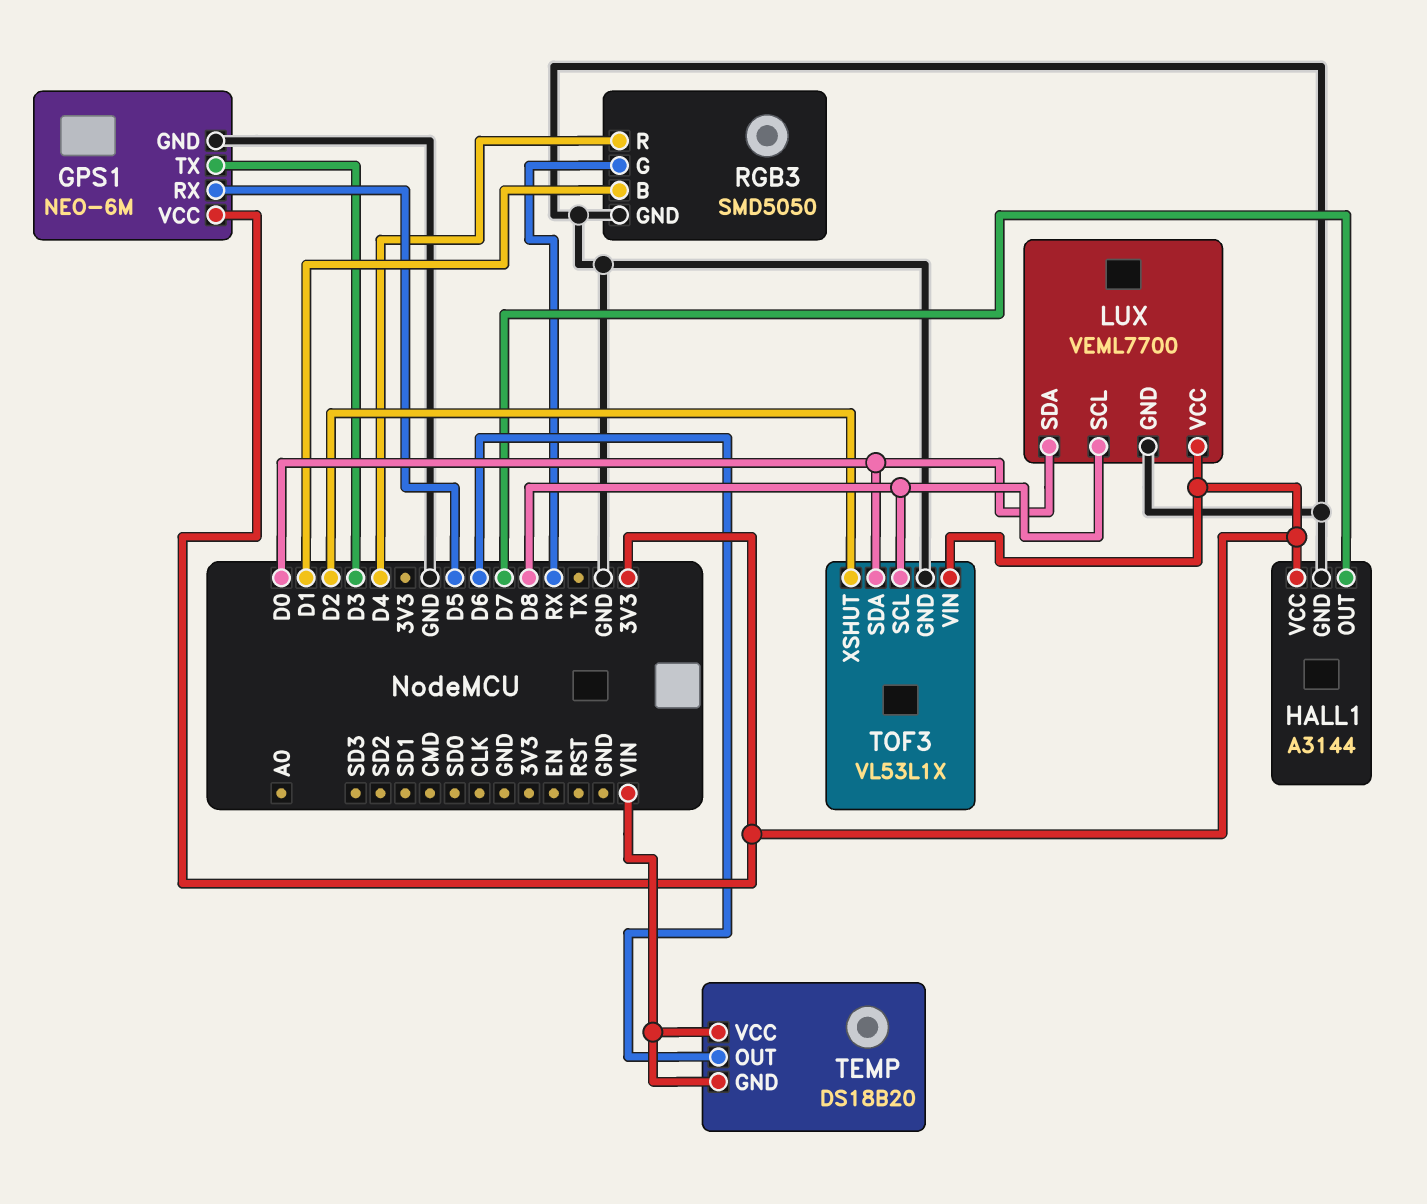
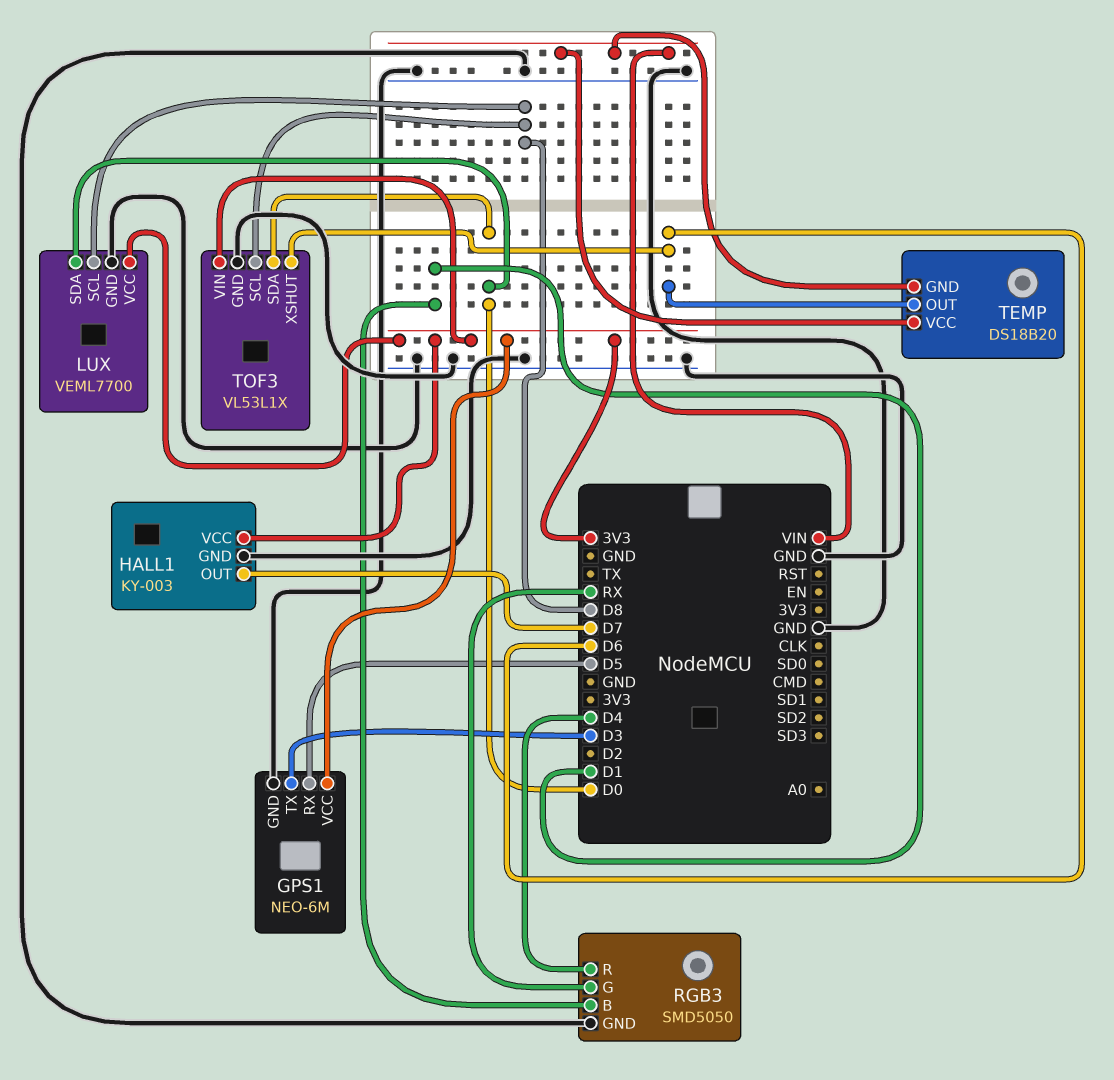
HALL1: A3144 -> KY-003
TOF3 pin XSHUT: D2 -> D6

